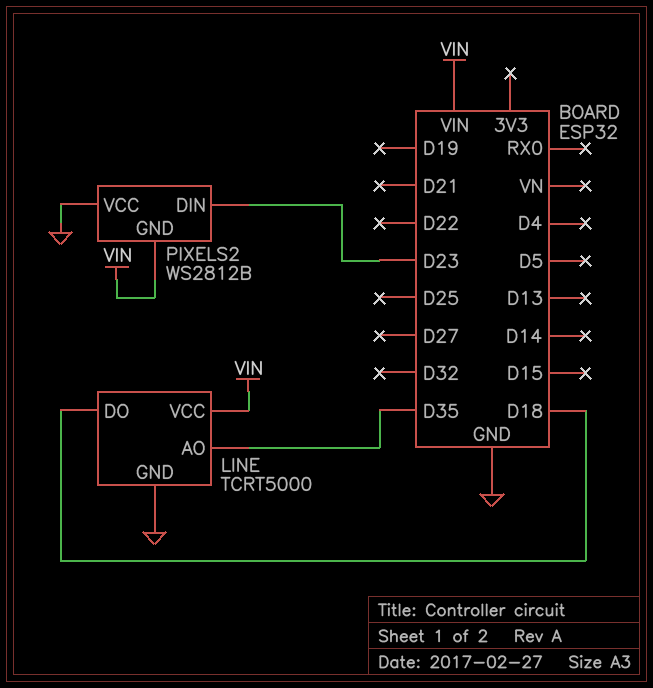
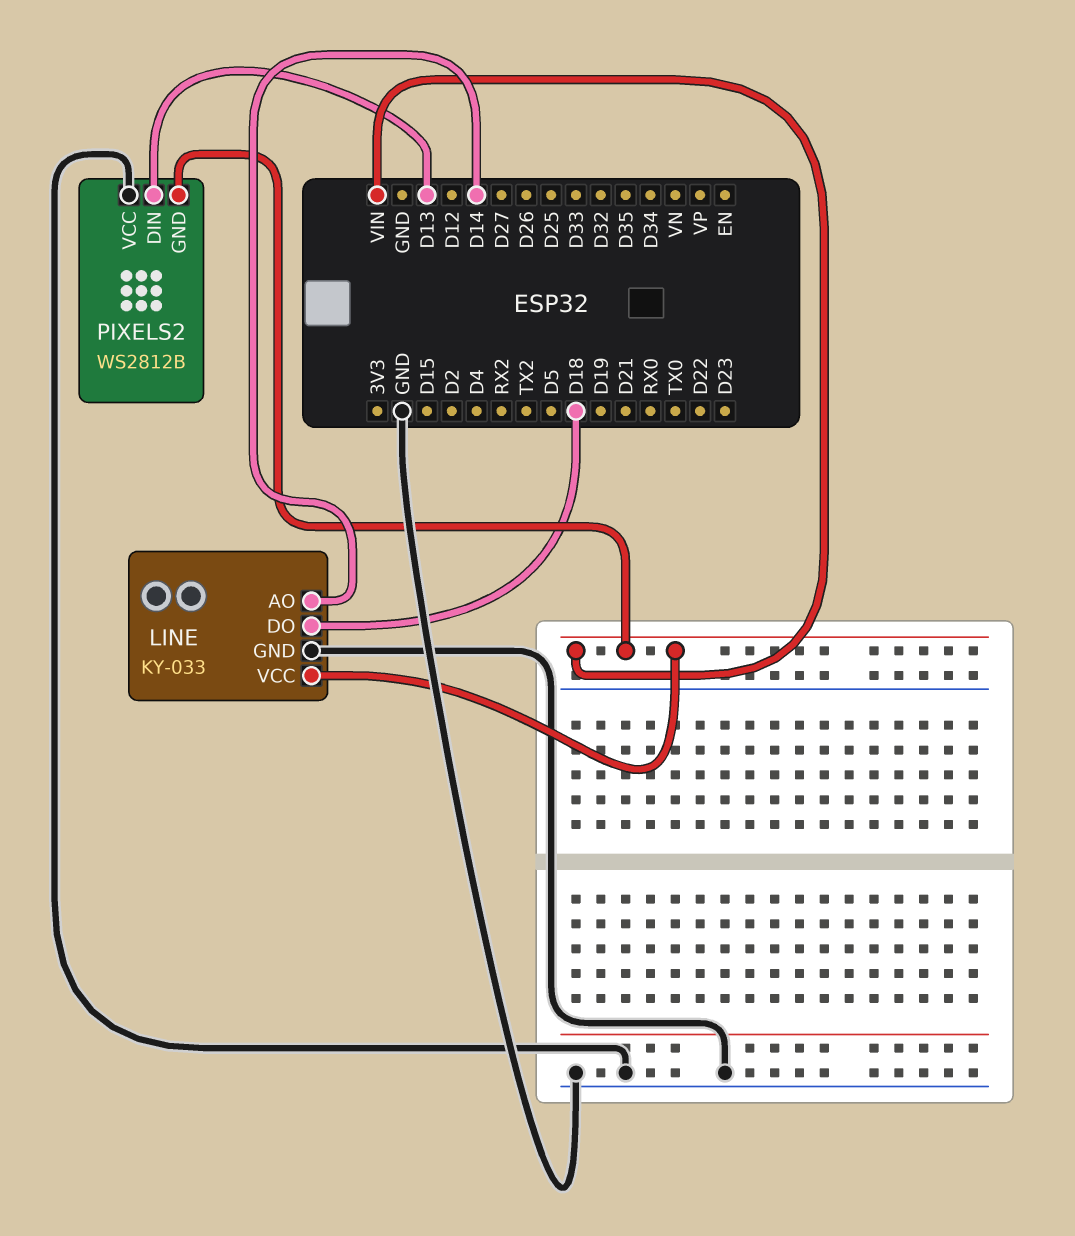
LINE: TCRT5000 -> KY-033
LINE pin AO: D35 -> D14
PIXELS2 pin DIN: D23 -> D13

